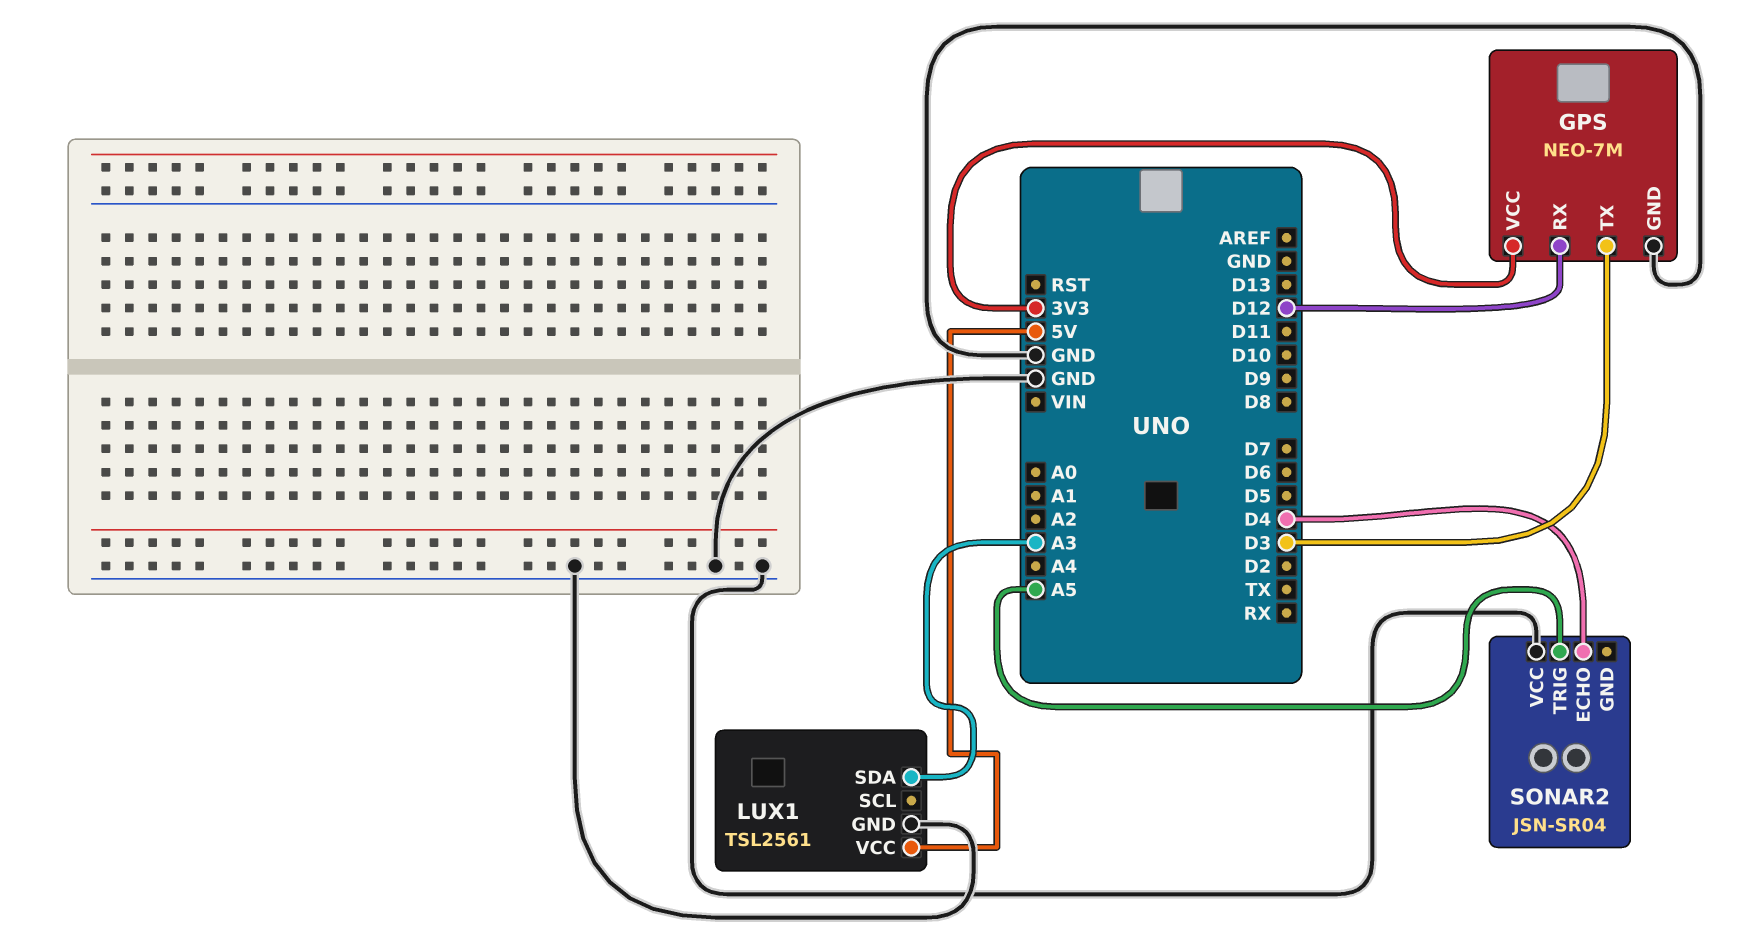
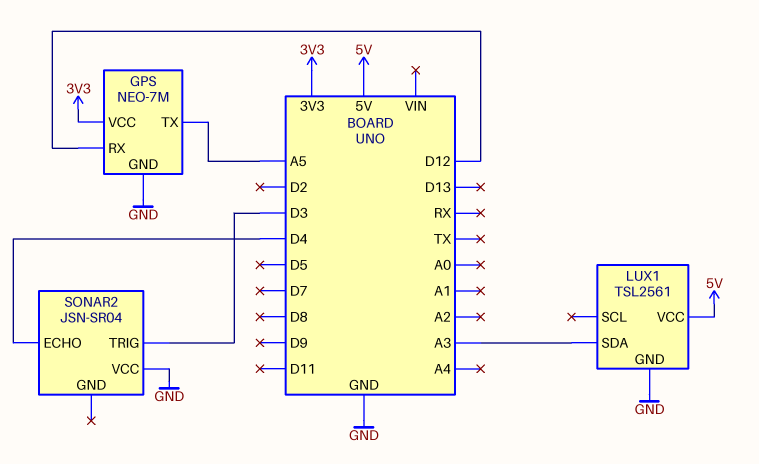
GPS pin TX: D3 -> A5
SONAR2 pin TRIG: A5 -> D3

